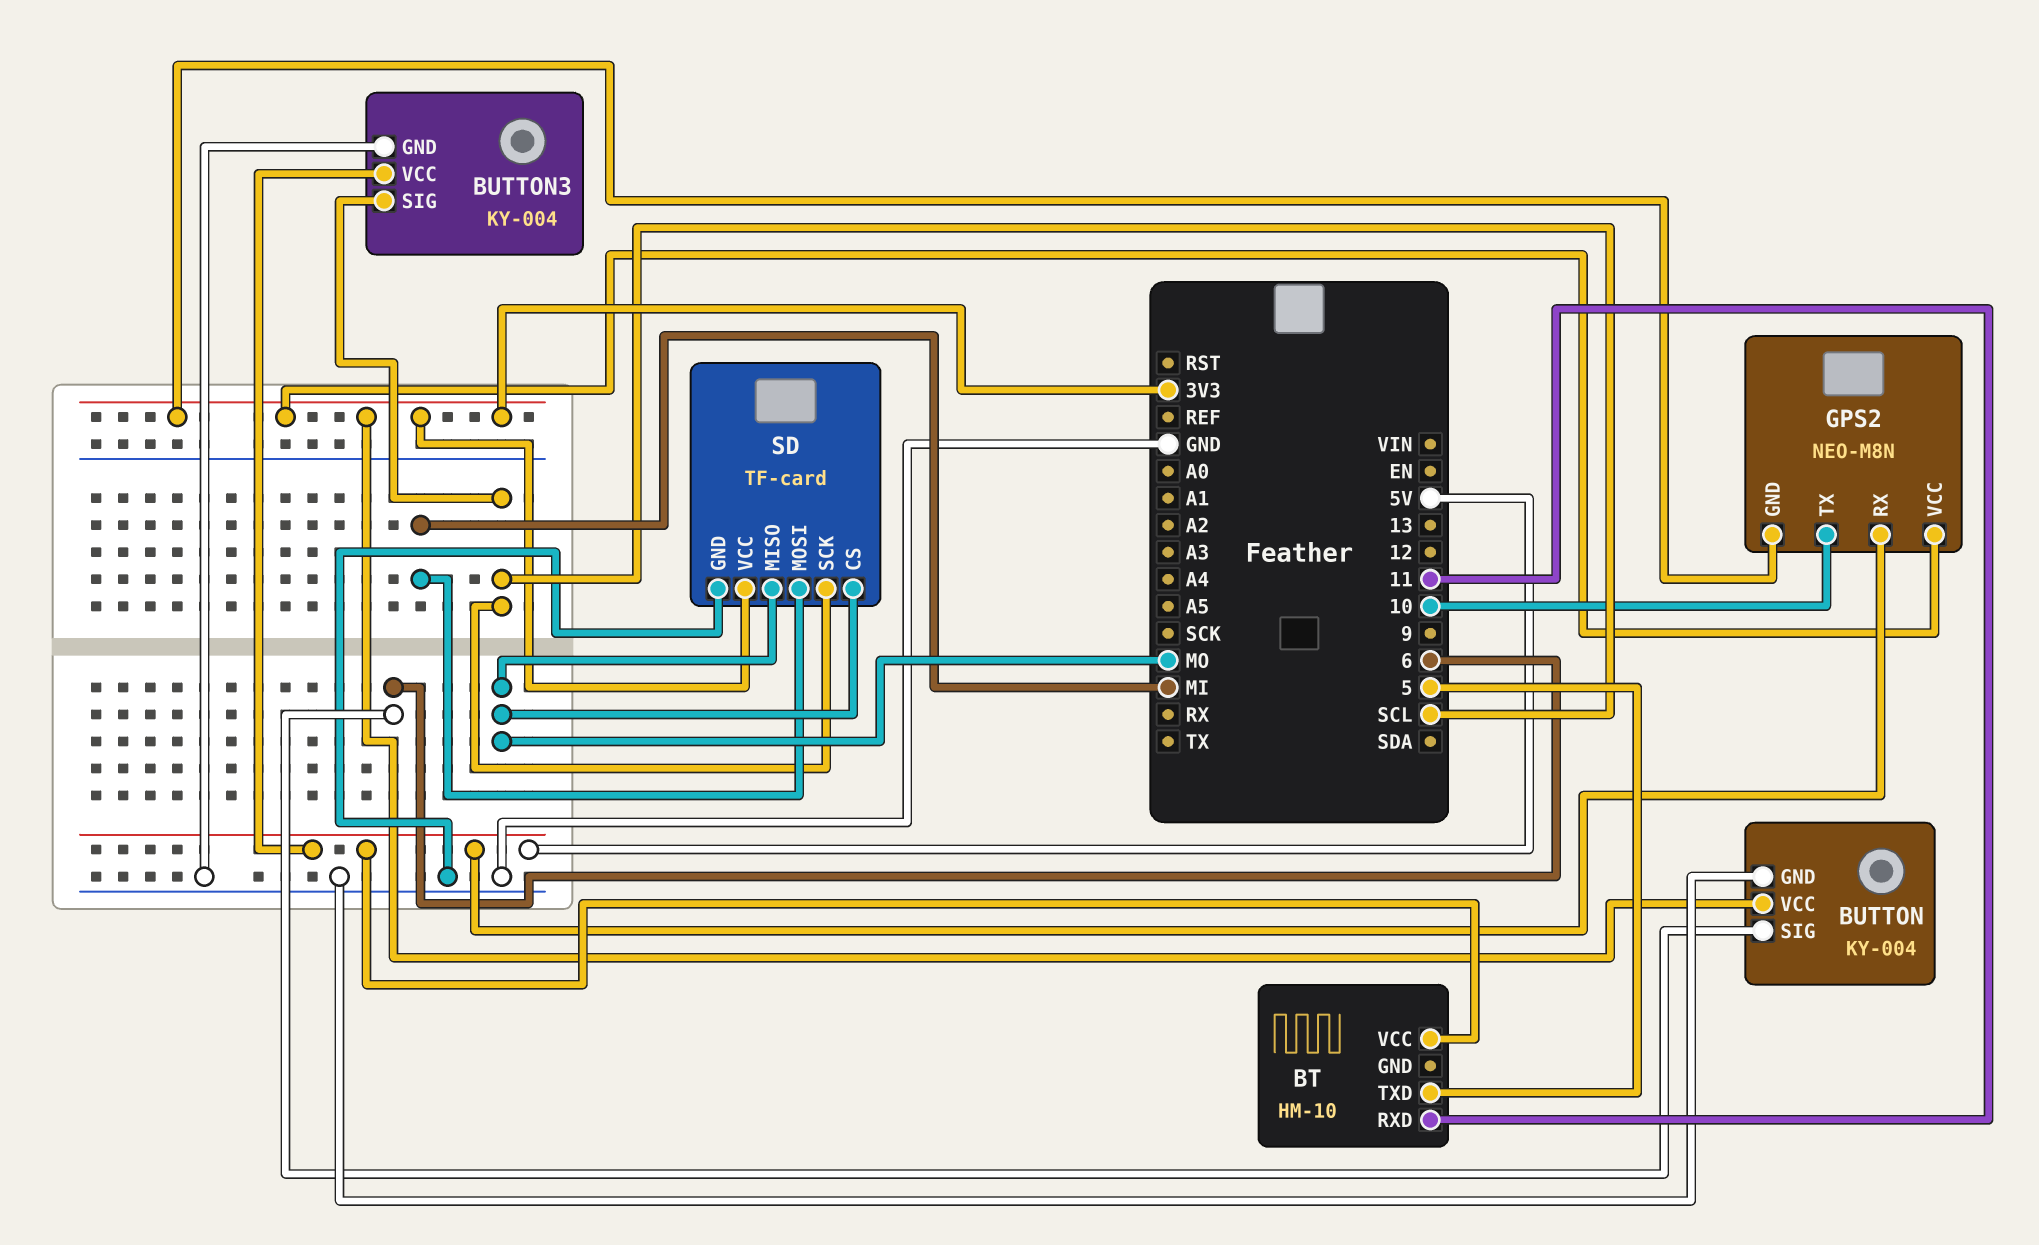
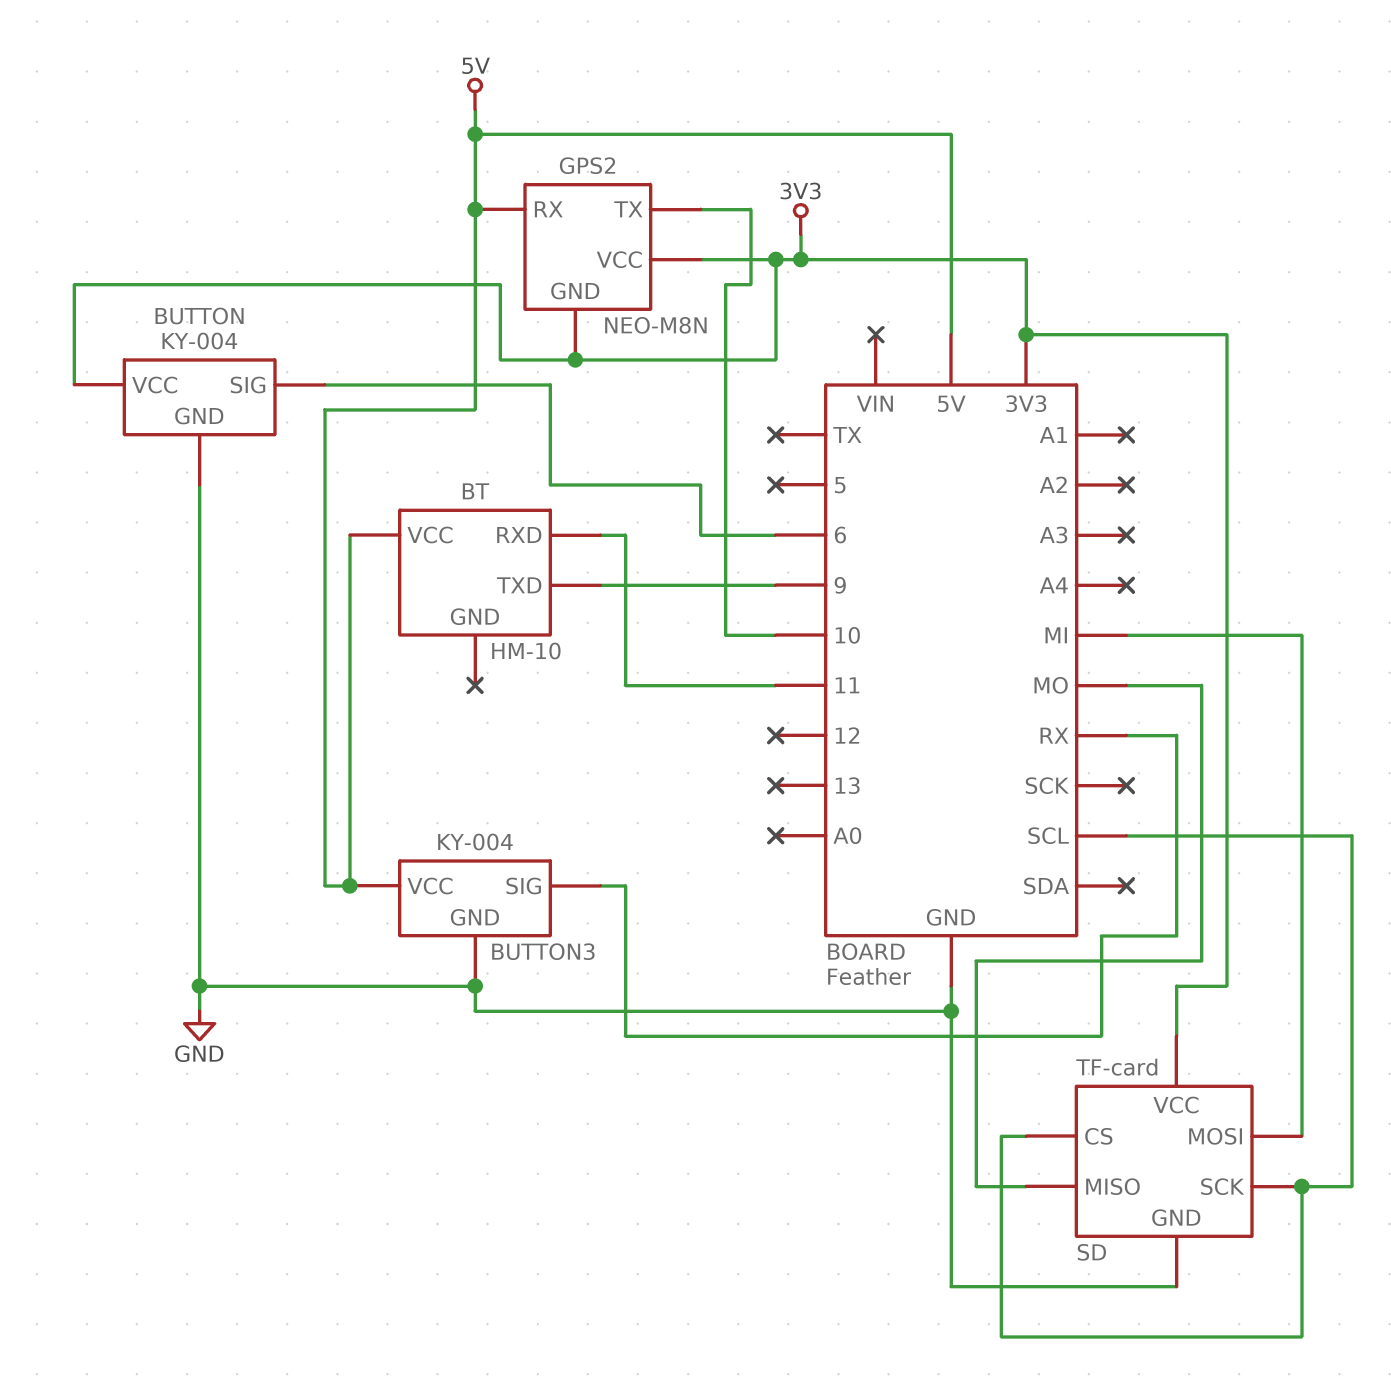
BT pin TXD: 5 -> 9
BUTTON3 pin SIG: SCL -> RX
SD pin CS: MO -> SCL

